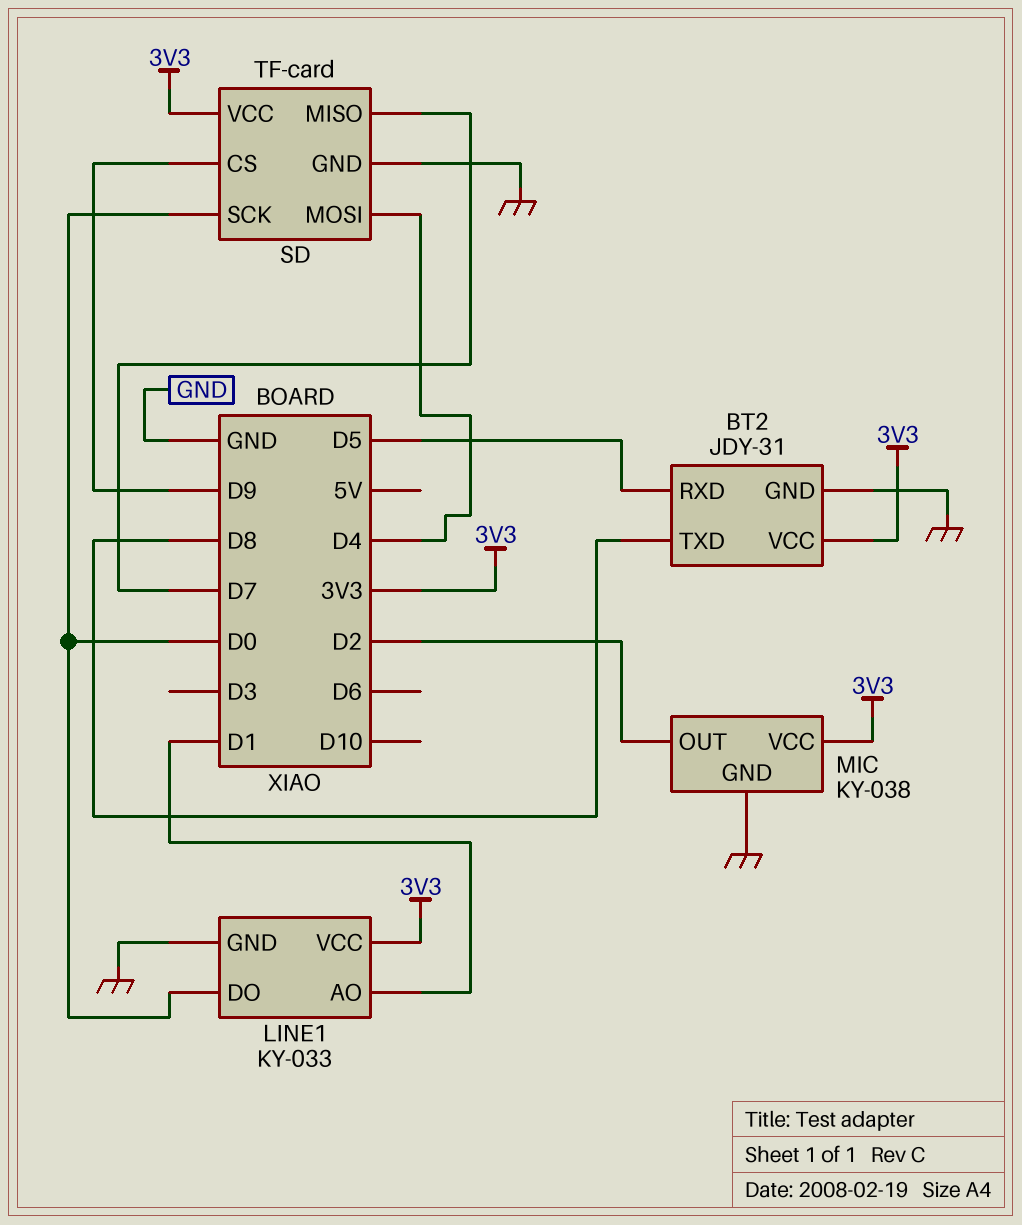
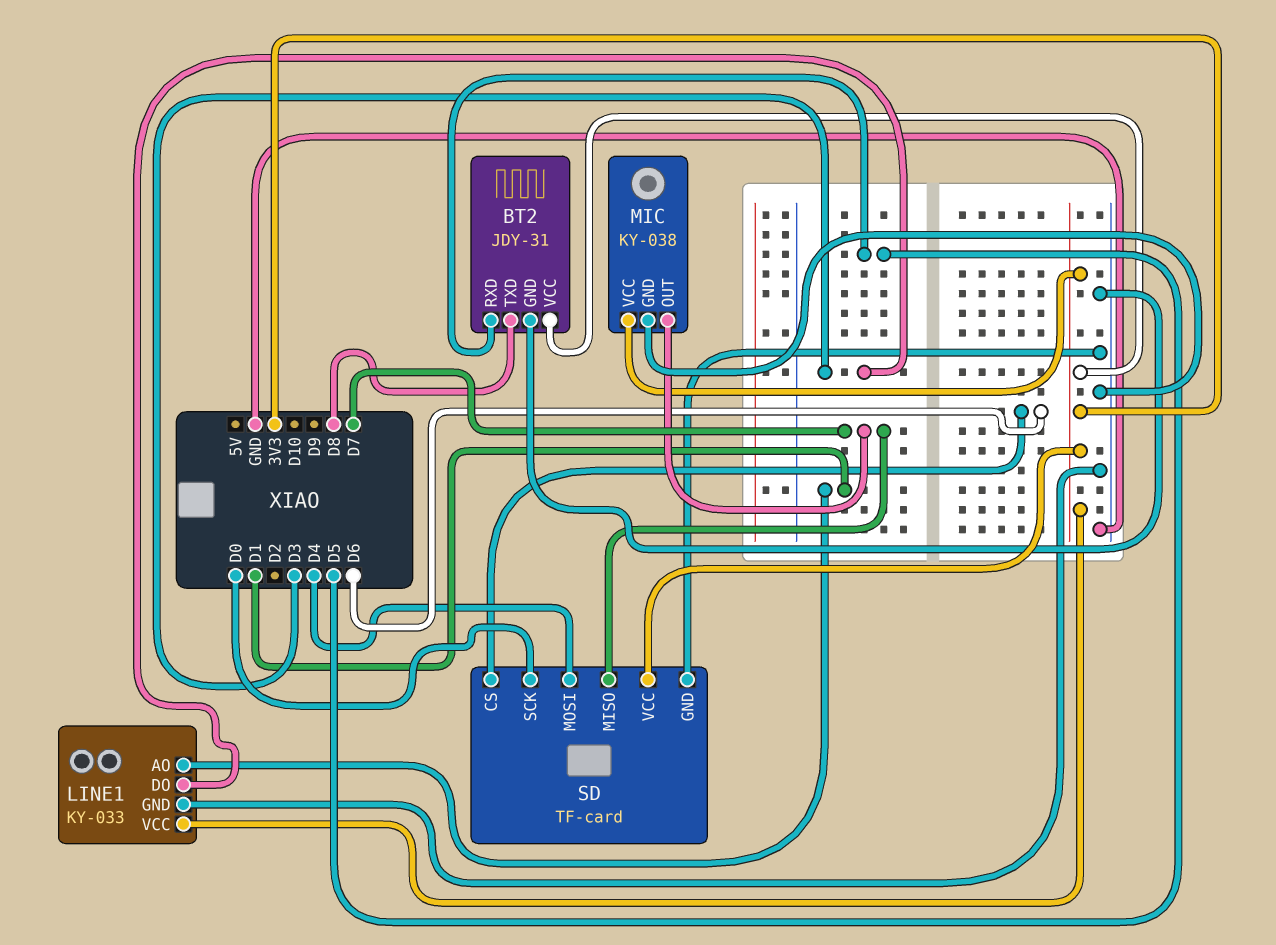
LINE1 pin DO: D0 -> D3
MIC pin OUT: D2 -> D7
SD pin CS: D9 -> D6

